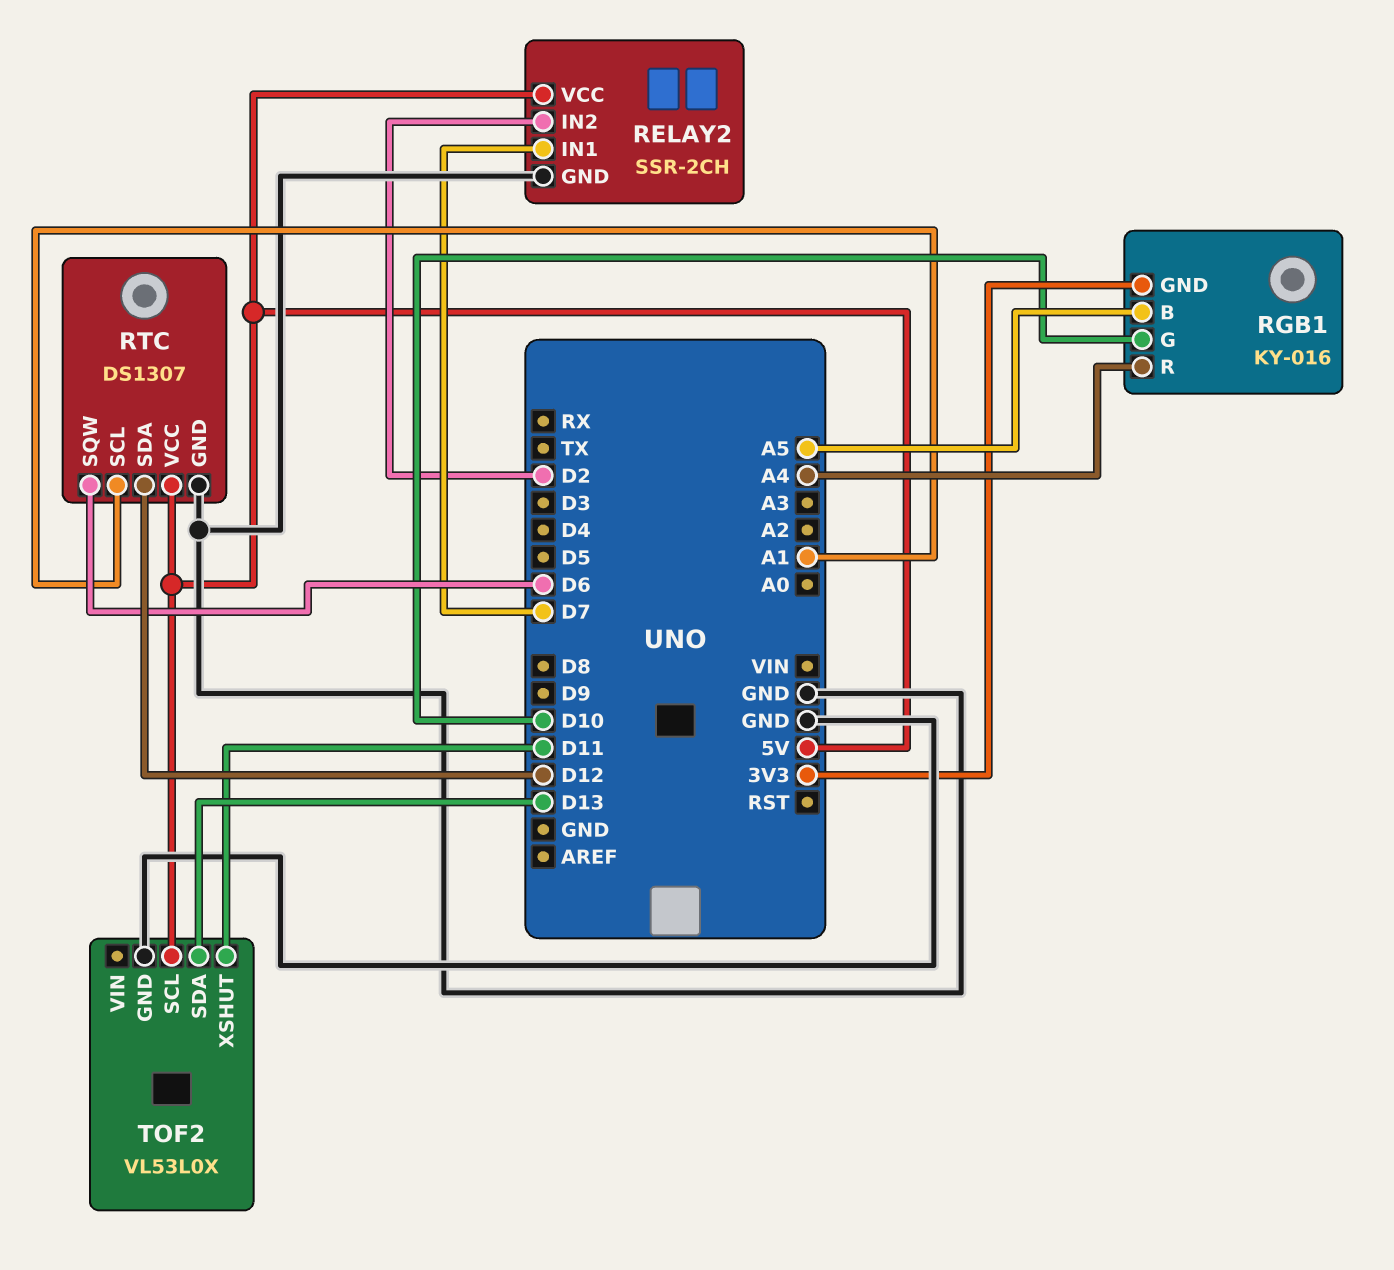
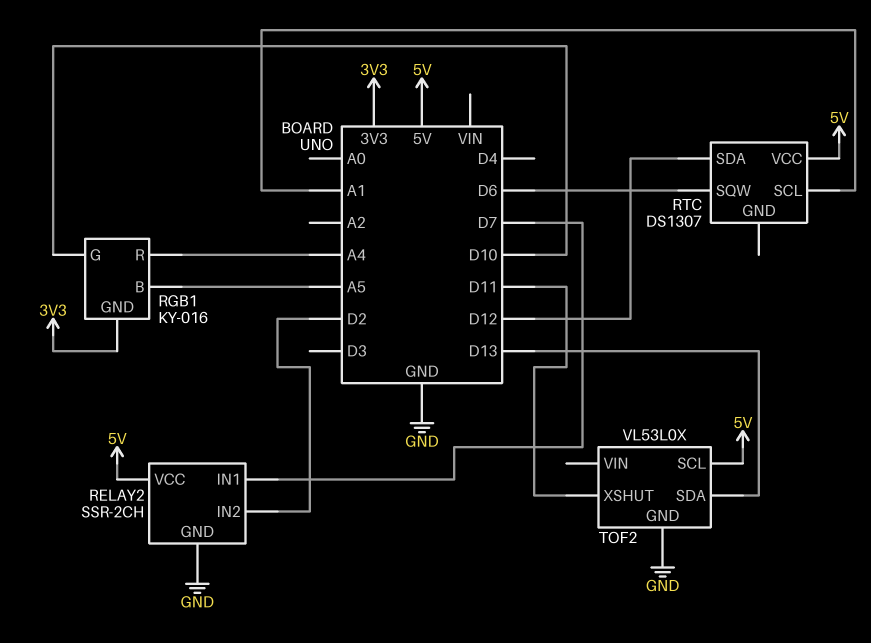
RTC pin GND: GND -> none

